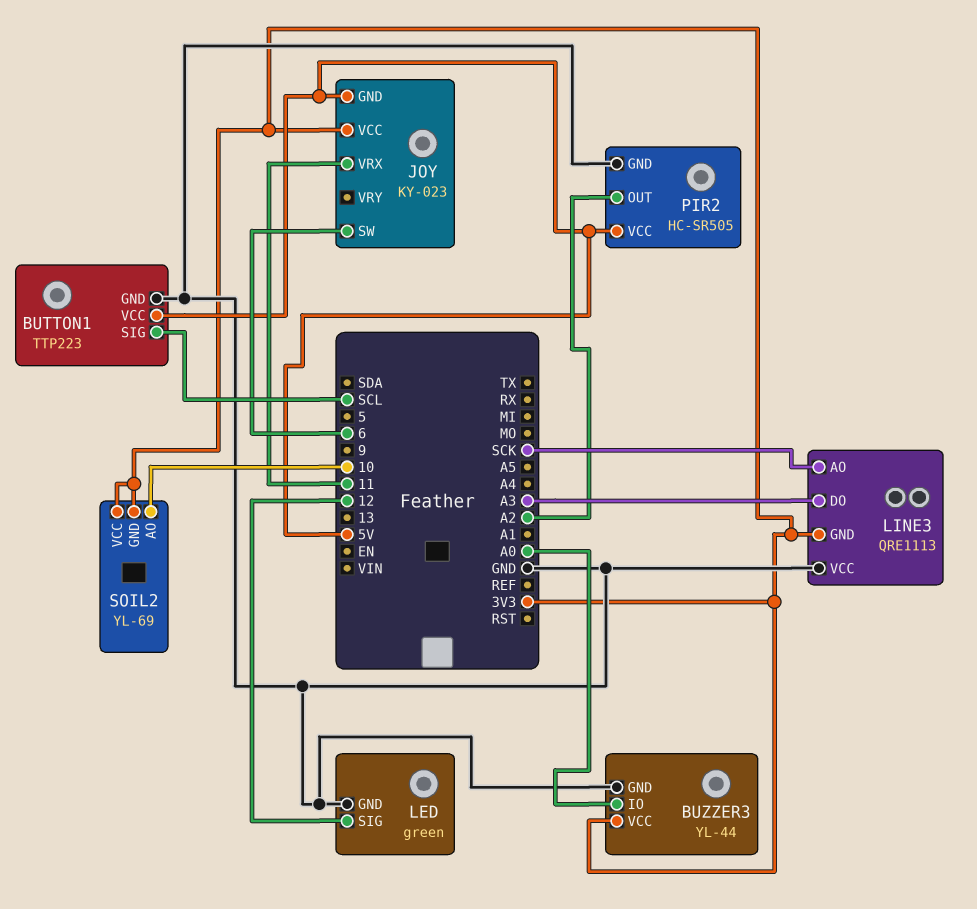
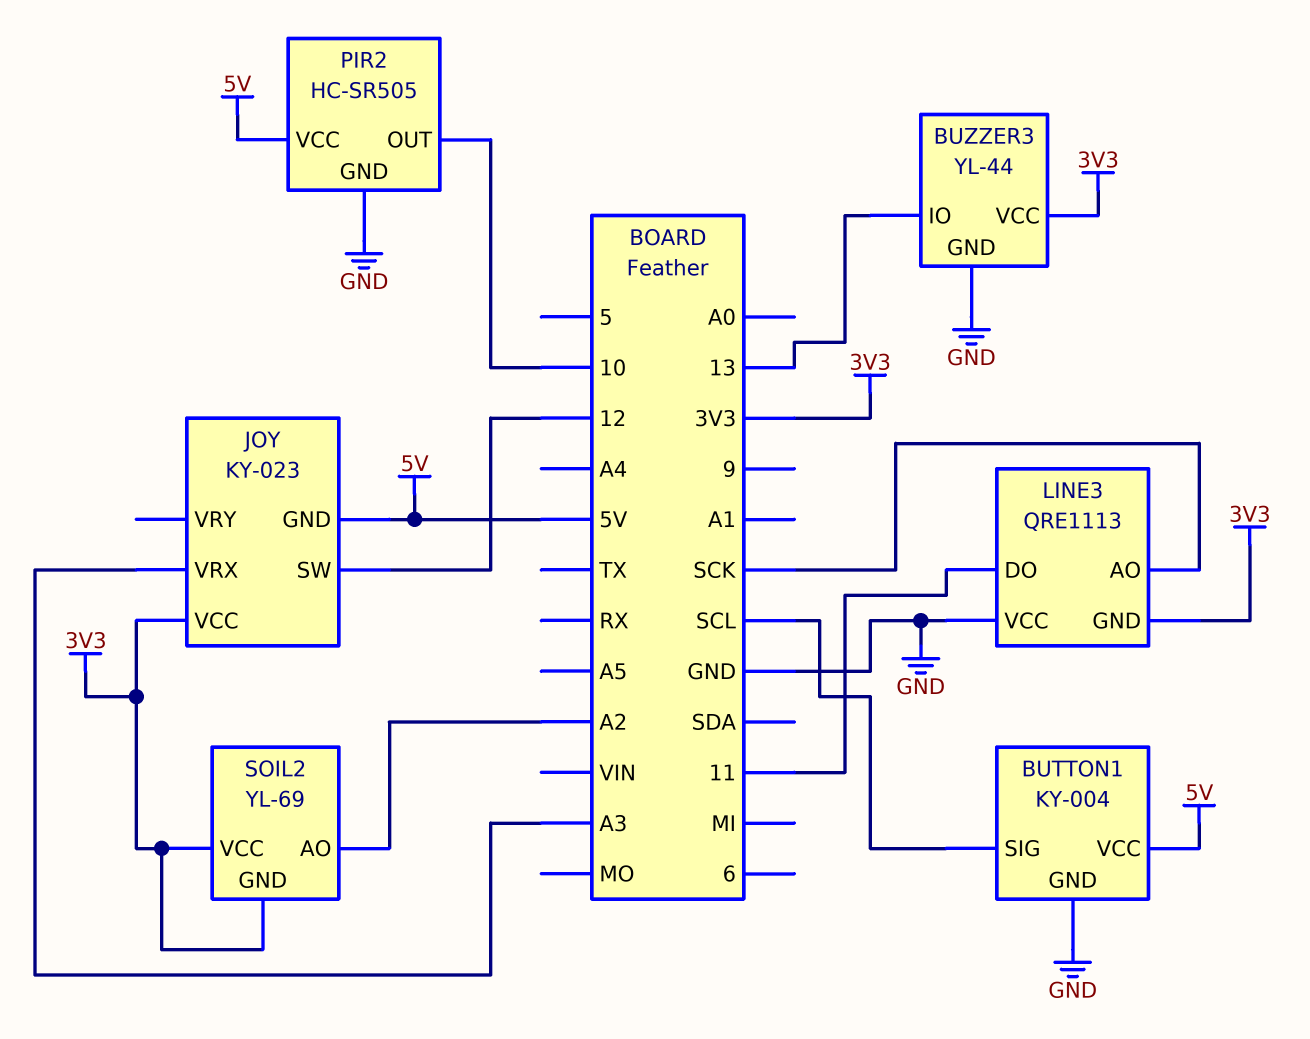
BUTTON1: TTP223 -> KY-004
BUZZER3 pin IO: A0 -> 13
JOY pin SW: 6 -> 12
JOY pin VRX: 11 -> A3
LED: green -> none
LED pin GND: GND -> none
LED pin SIG: 12 -> none
LINE3 pin DO: A3 -> 11
PIR2 pin OUT: A2 -> 10
SOIL2 pin AO: 10 -> A2

